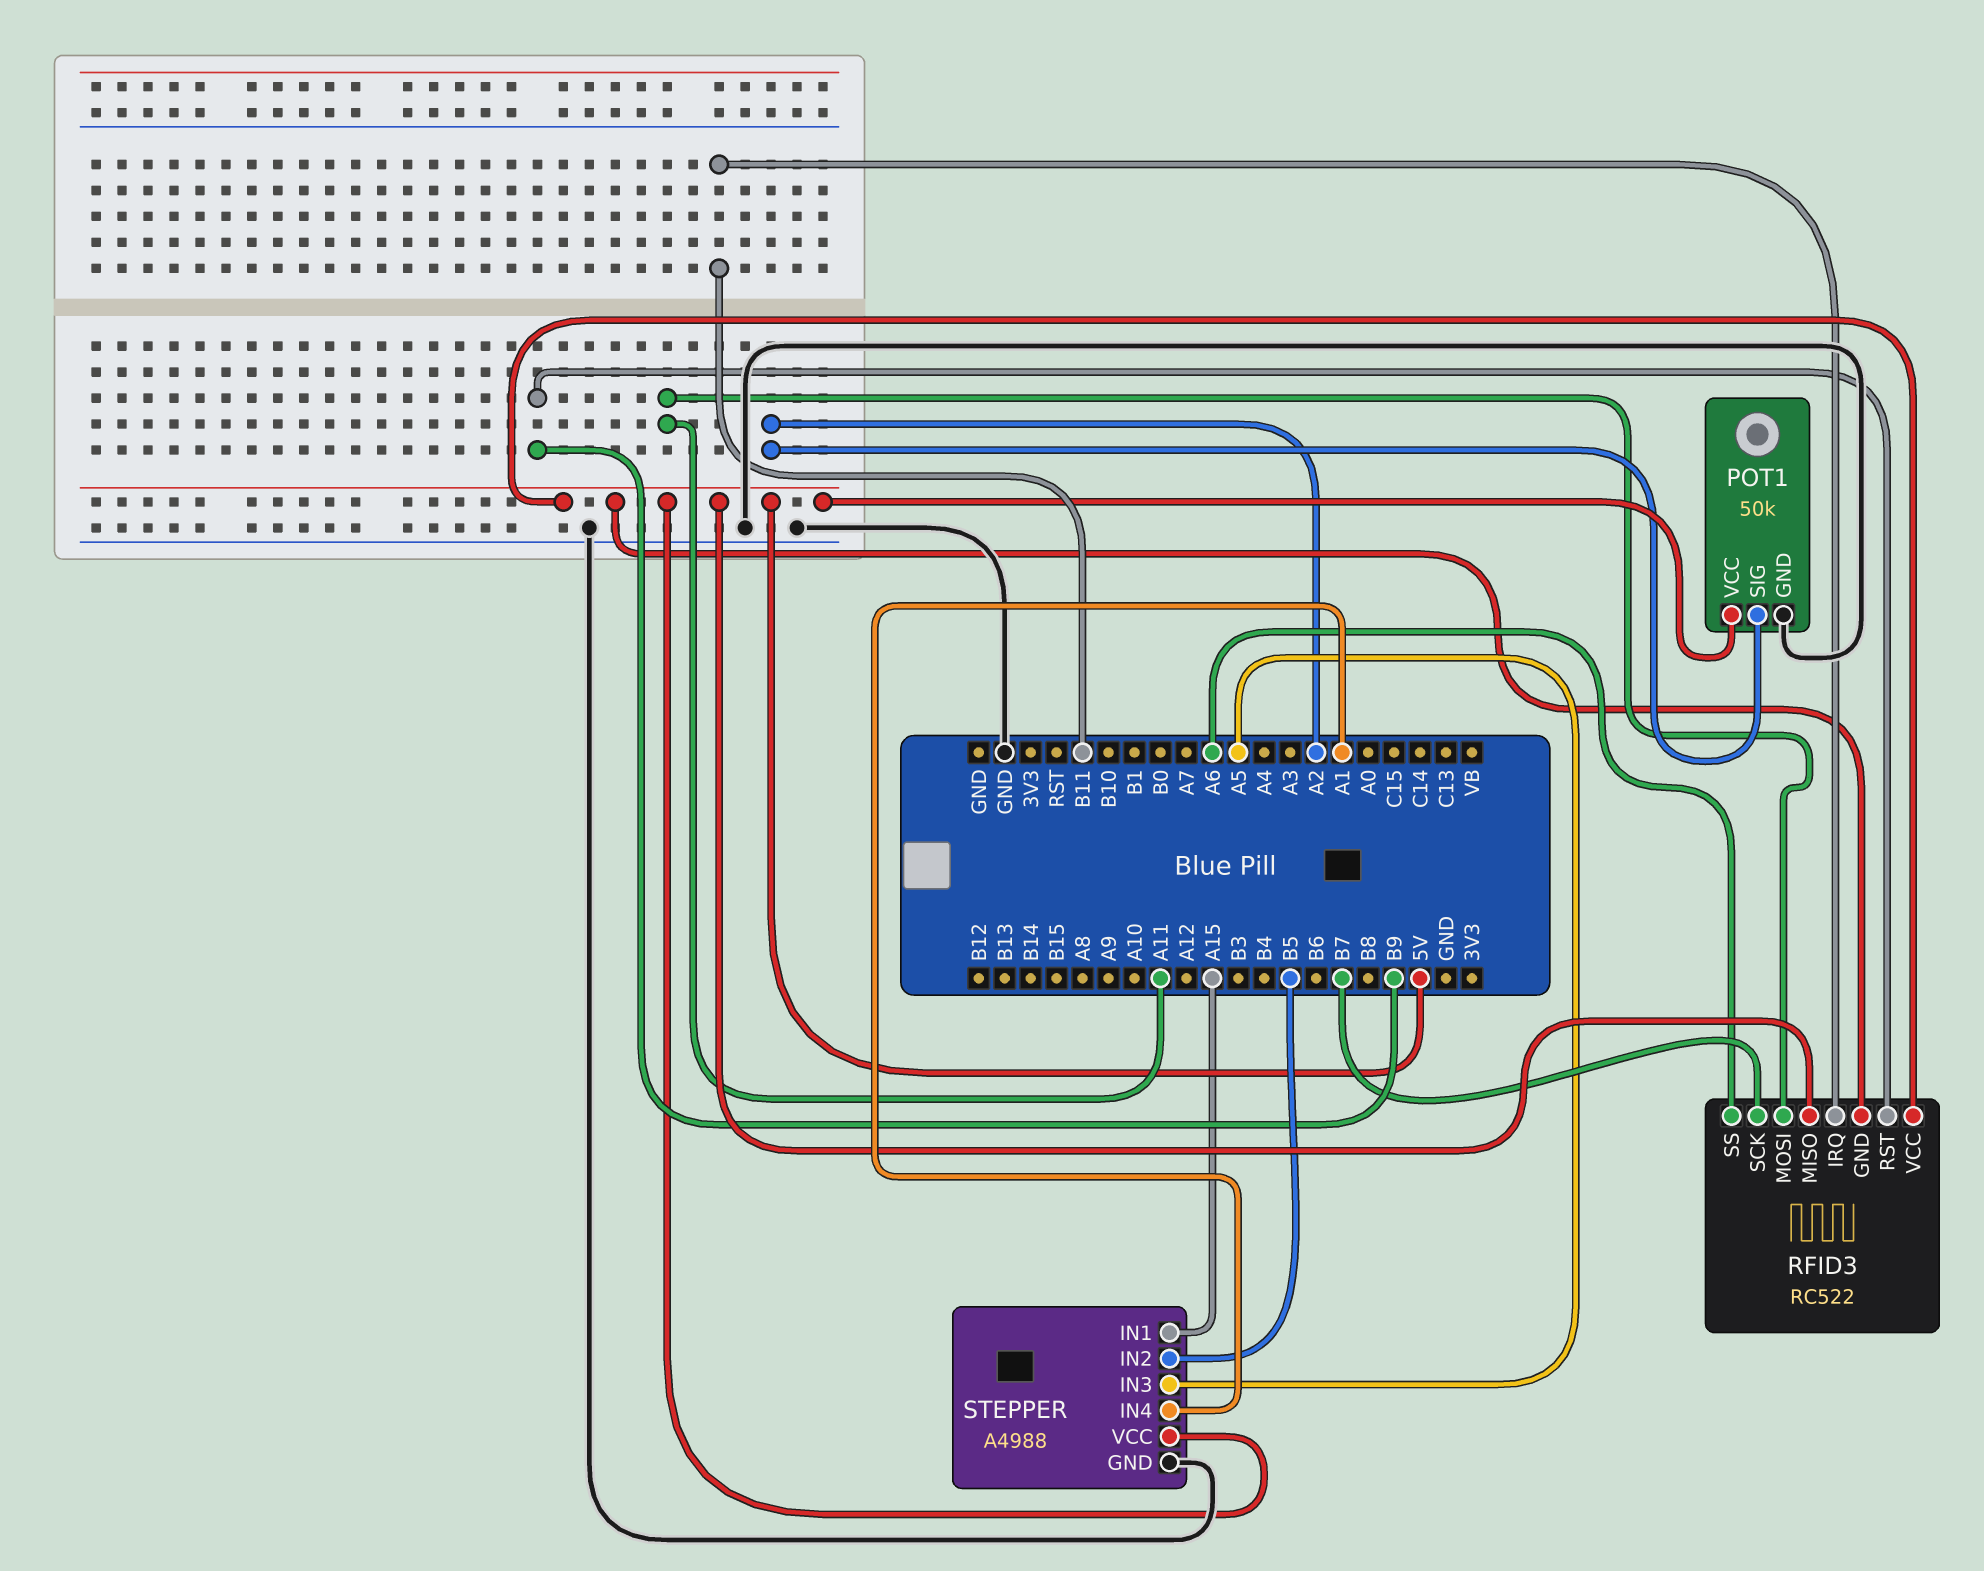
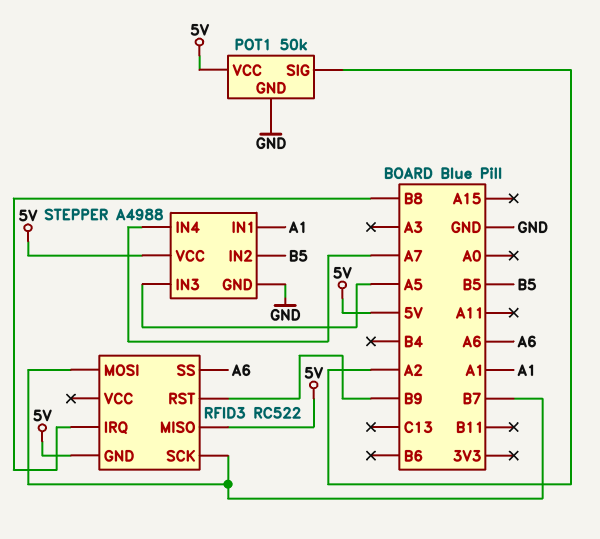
RFID3 pin IRQ: B11 -> B8
RFID3 pin MOSI: A11 -> B7
RFID3 pin VCC: 5V -> none
STEPPER pin IN1: A15 -> A1
STEPPER pin IN4: A1 -> A7

